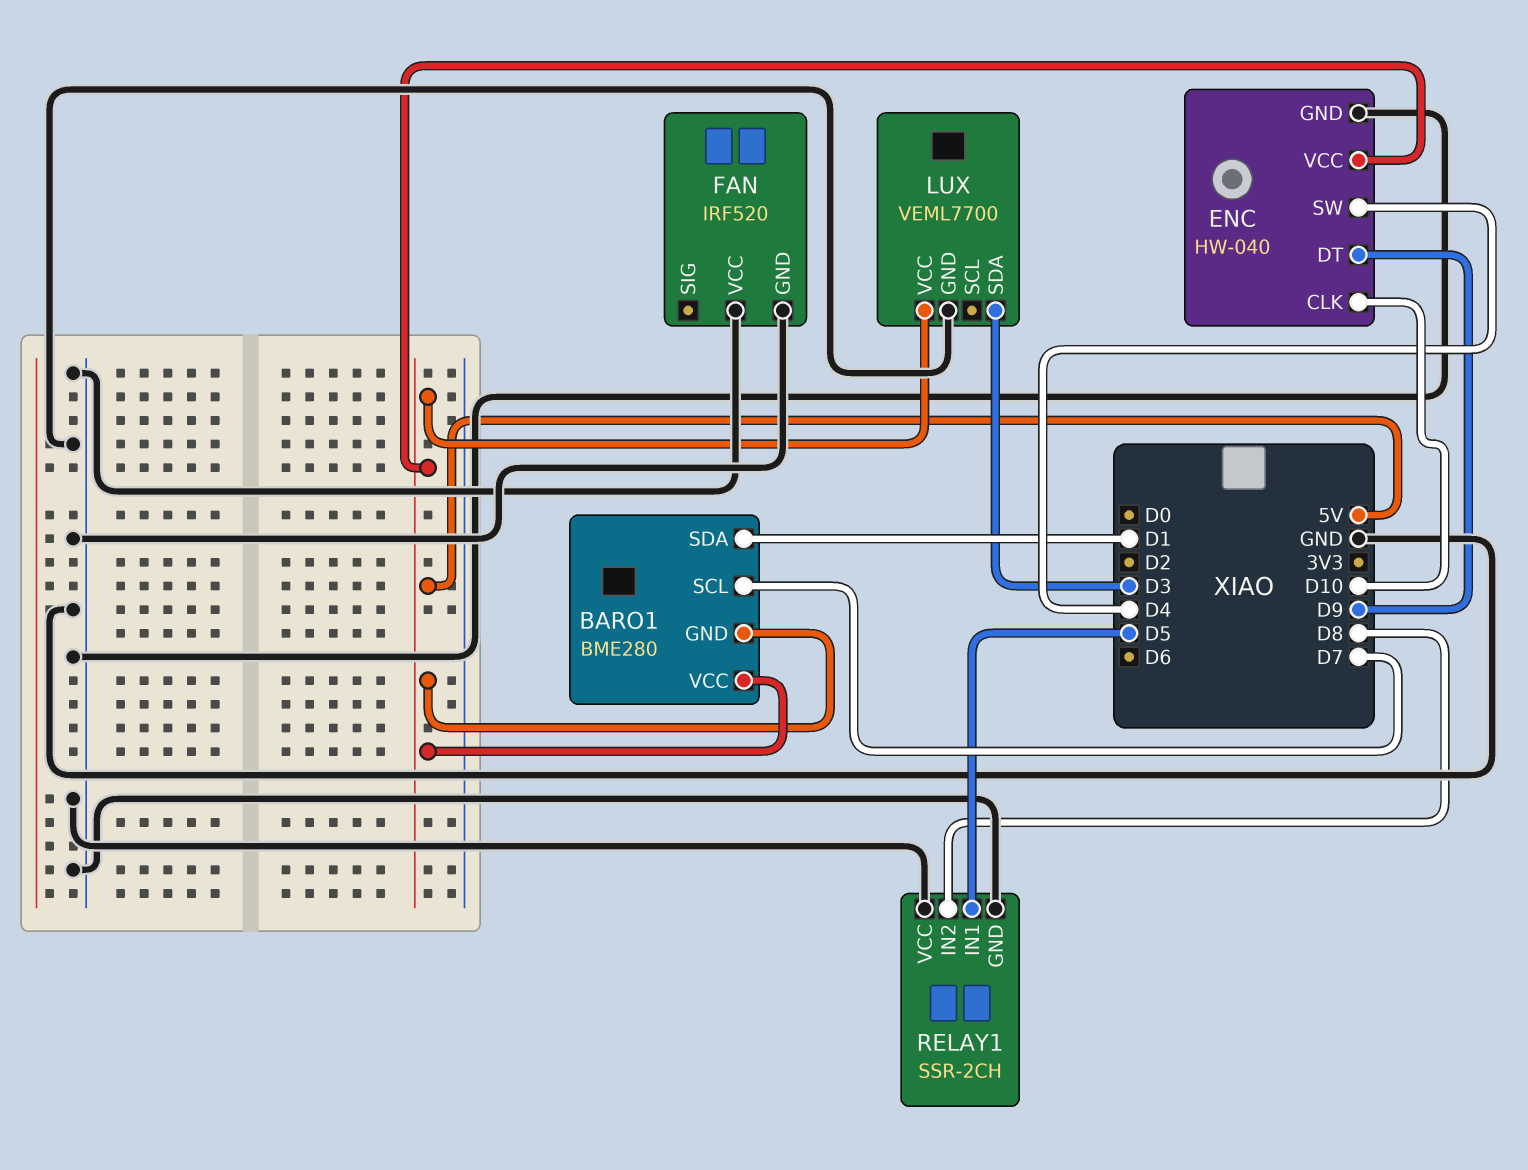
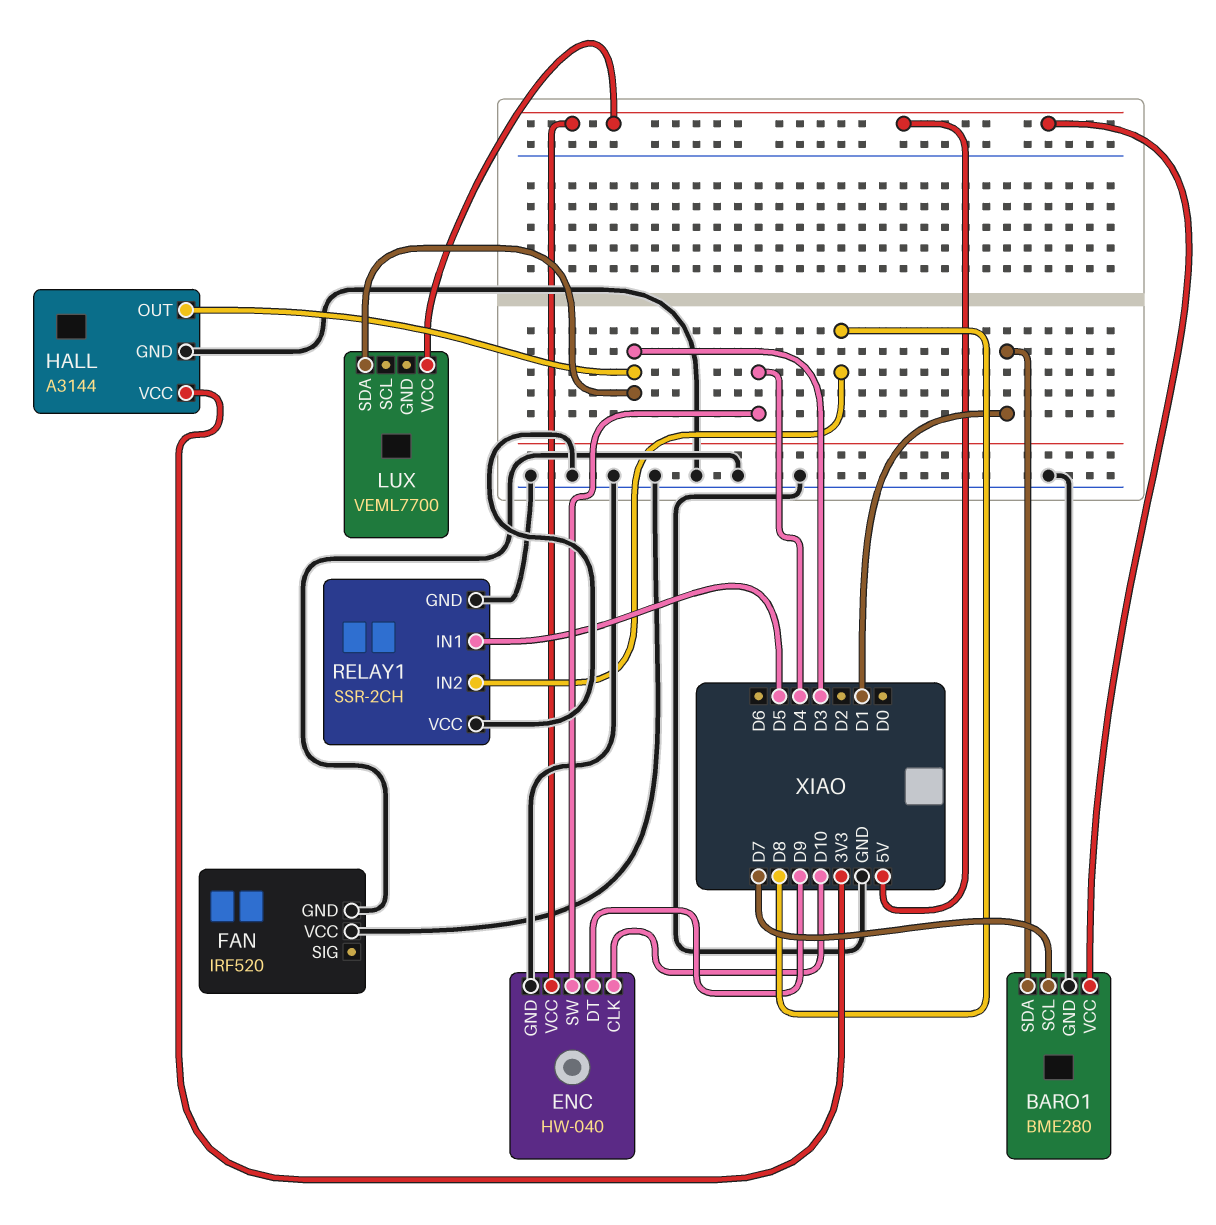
BARO1 pin GND: 5V -> GND
HALL: none -> A3144
HALL pin GND: none -> GND
HALL pin OUT: none -> D3
HALL pin VCC: none -> 3V3
LUX pin GND: GND -> none

